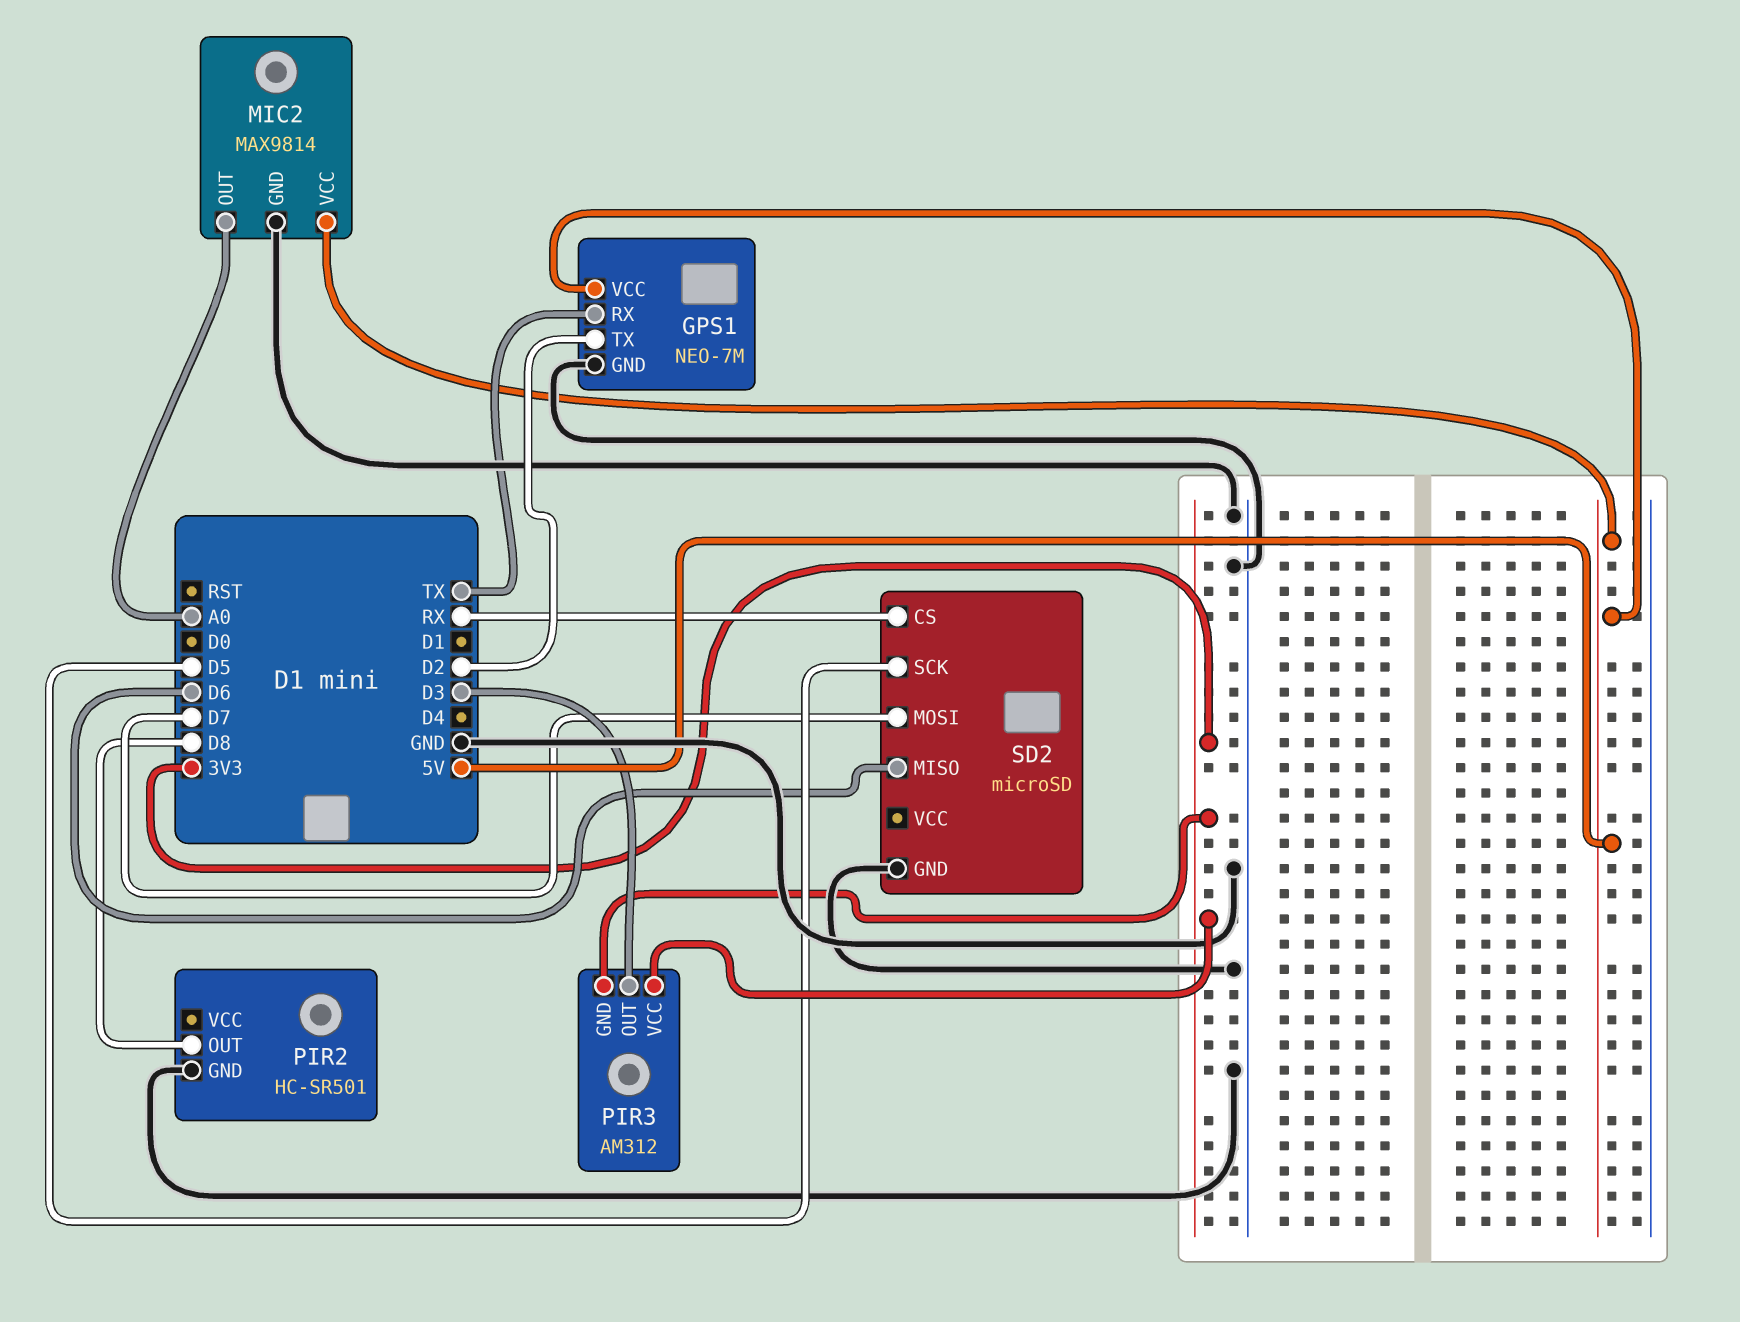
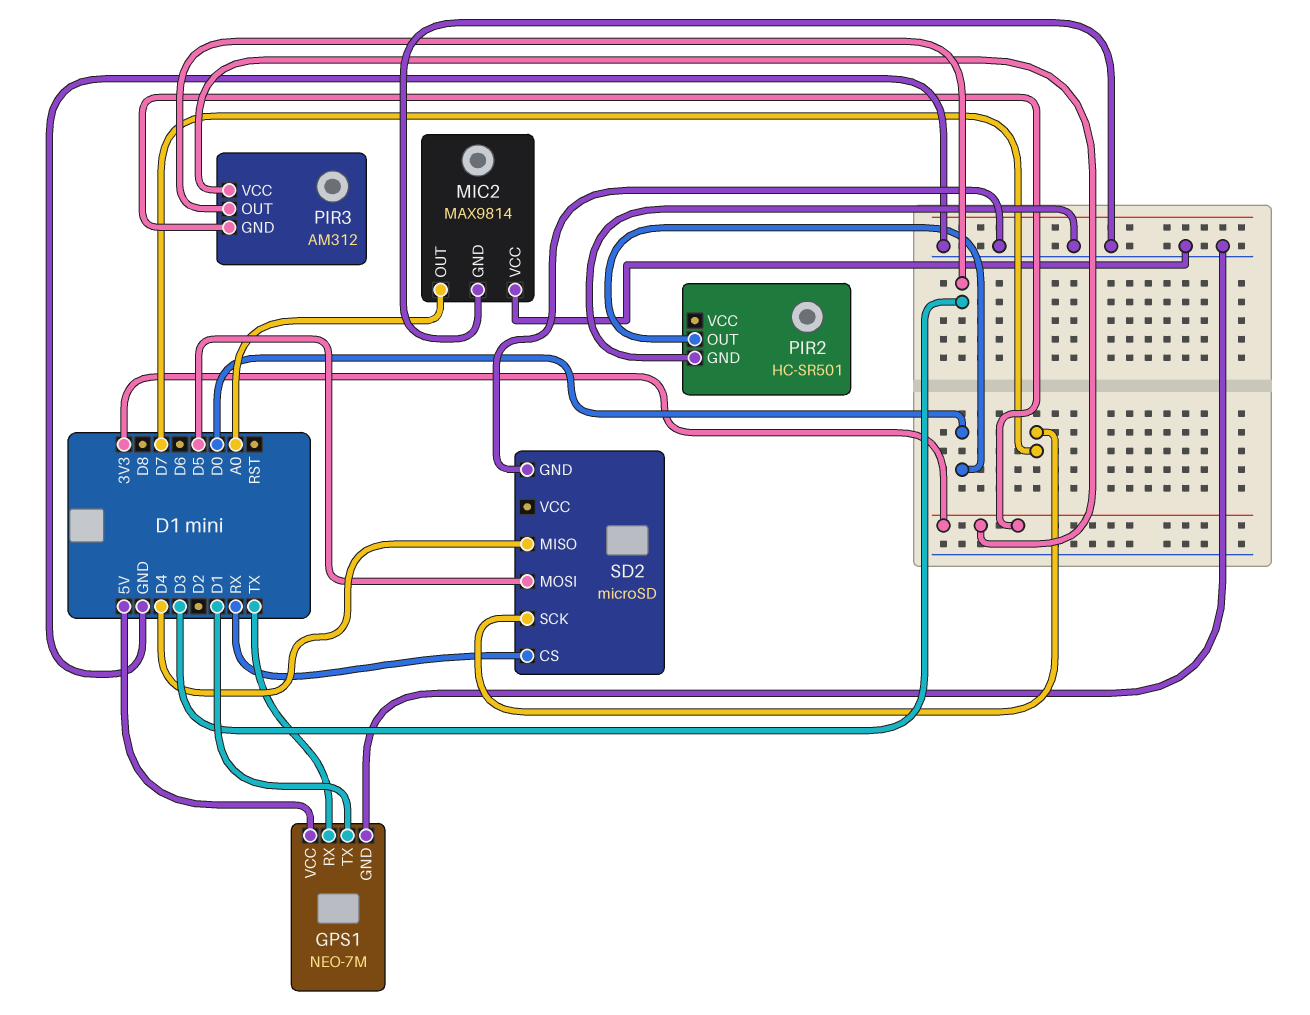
GPS1 pin TX: D2 -> D1
MIC2 pin VCC: 5V -> GND
PIR2 pin OUT: D8 -> D0
SD2 pin MISO: D6 -> D4
SD2 pin MOSI: D7 -> D5
SD2 pin SCK: D5 -> D7

